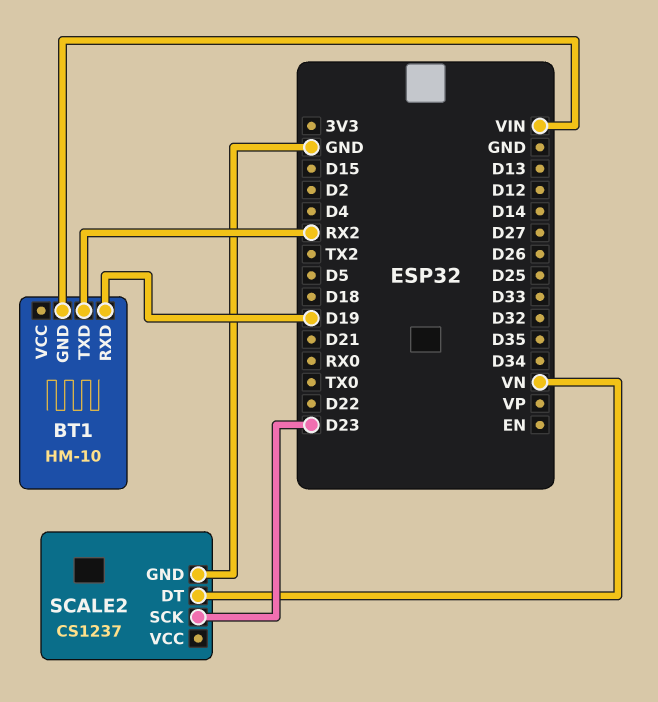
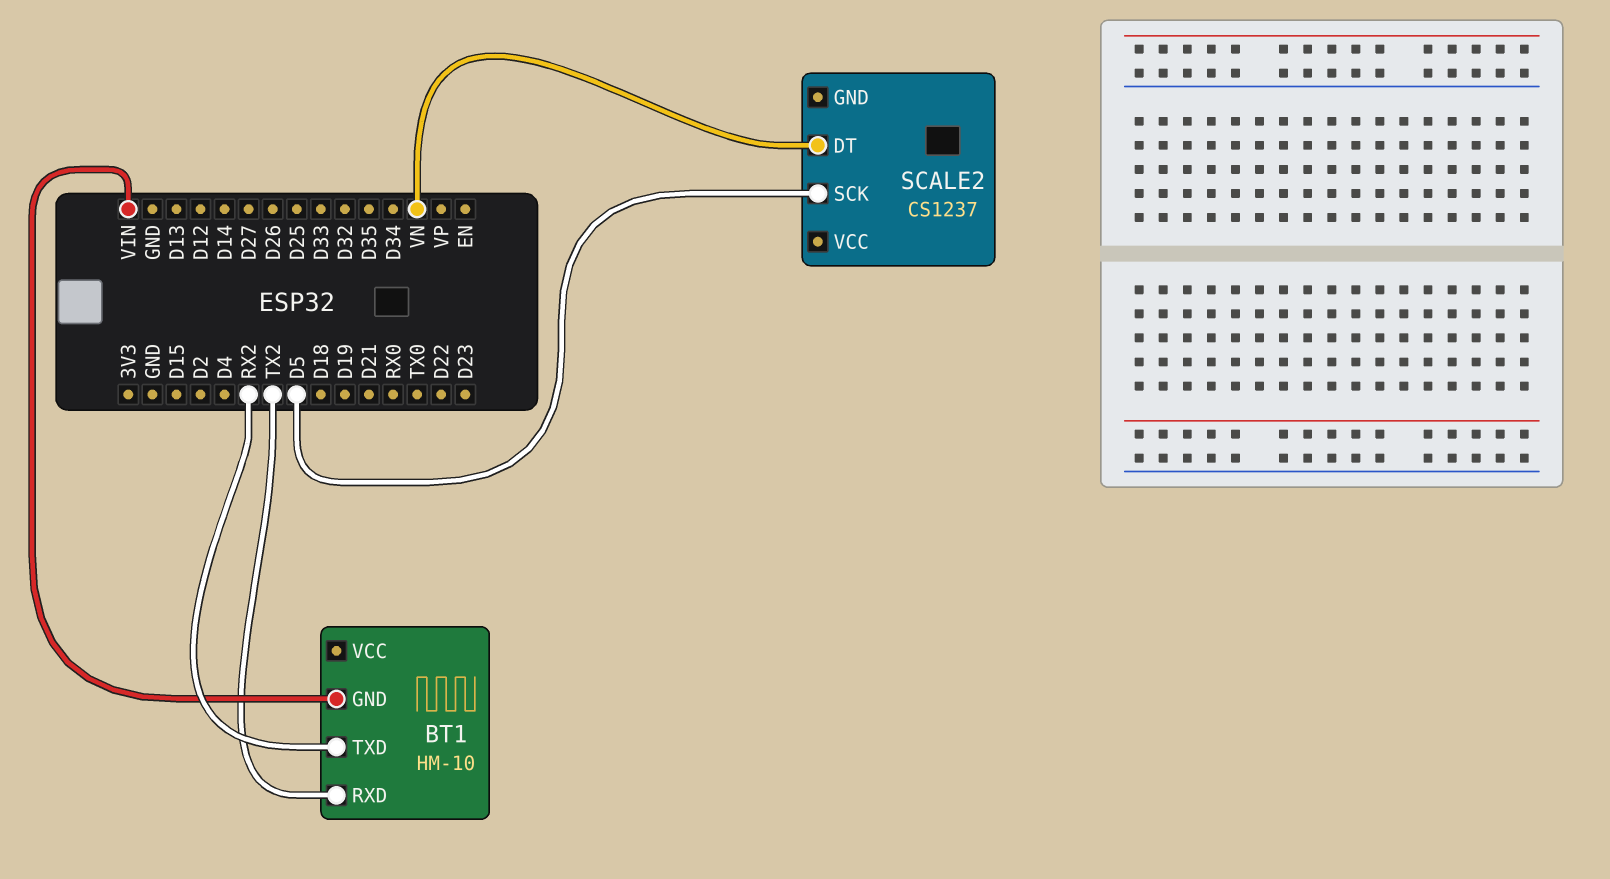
BT1 pin RXD: D19 -> TX2
SCALE2 pin GND: GND -> none
SCALE2 pin SCK: D23 -> D5

